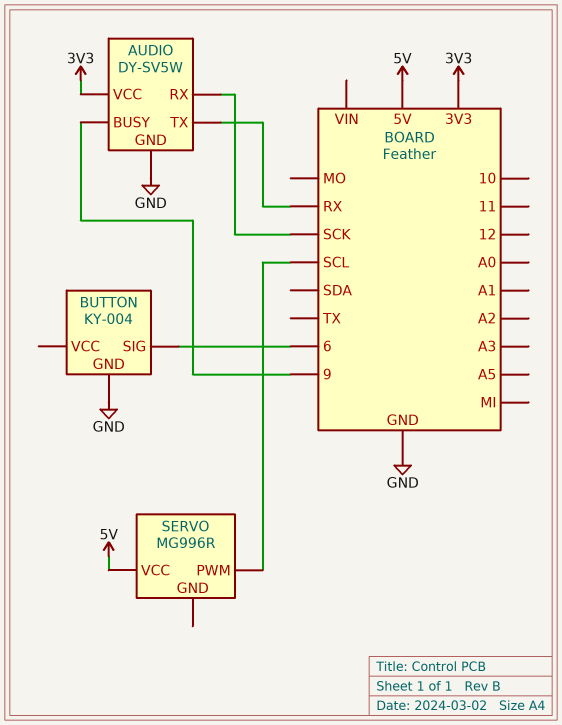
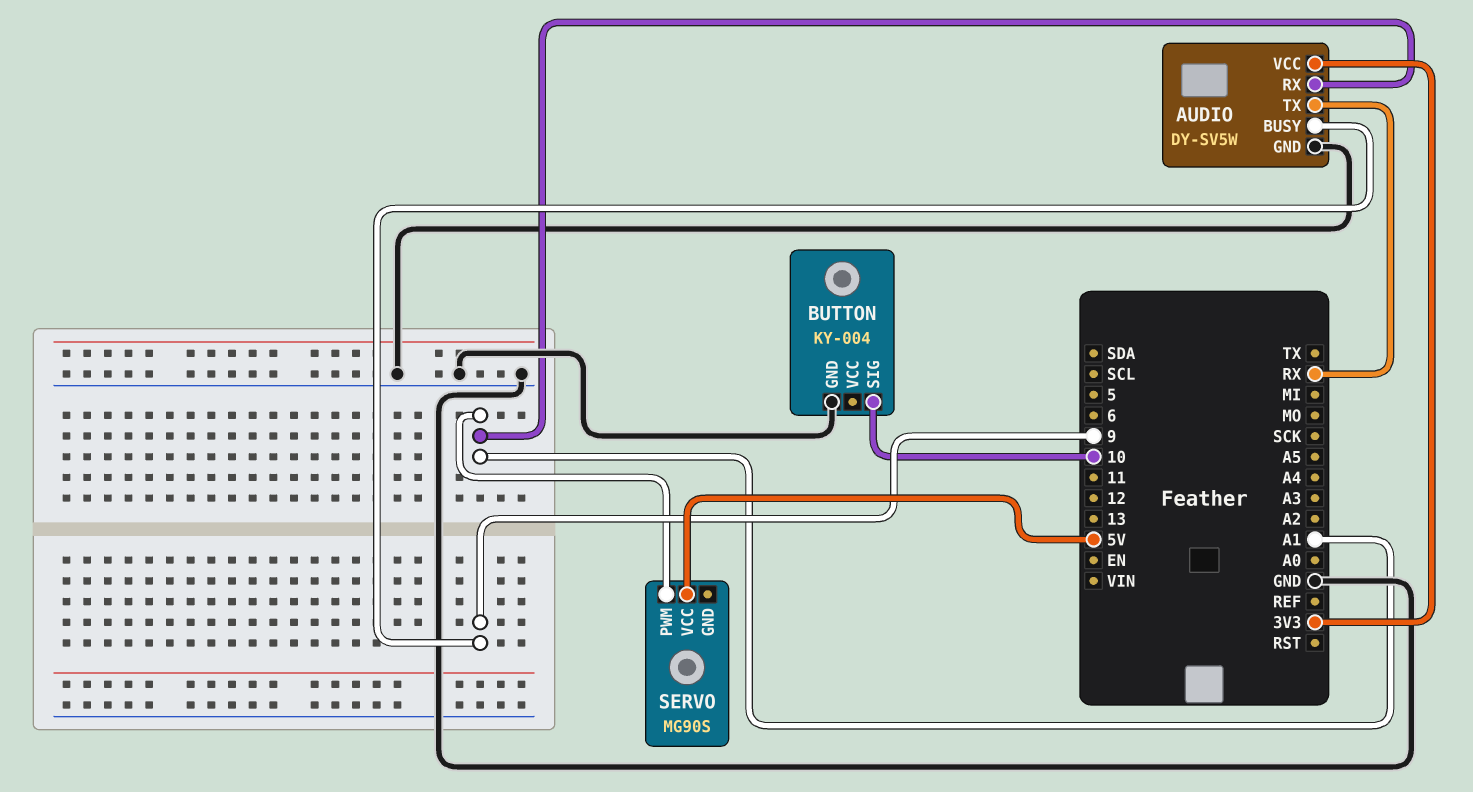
AUDIO pin RX: SCK -> A1
BUTTON pin SIG: 6 -> 10
SERVO: MG996R -> MG90S
SERVO pin PWM: SCL -> A1

